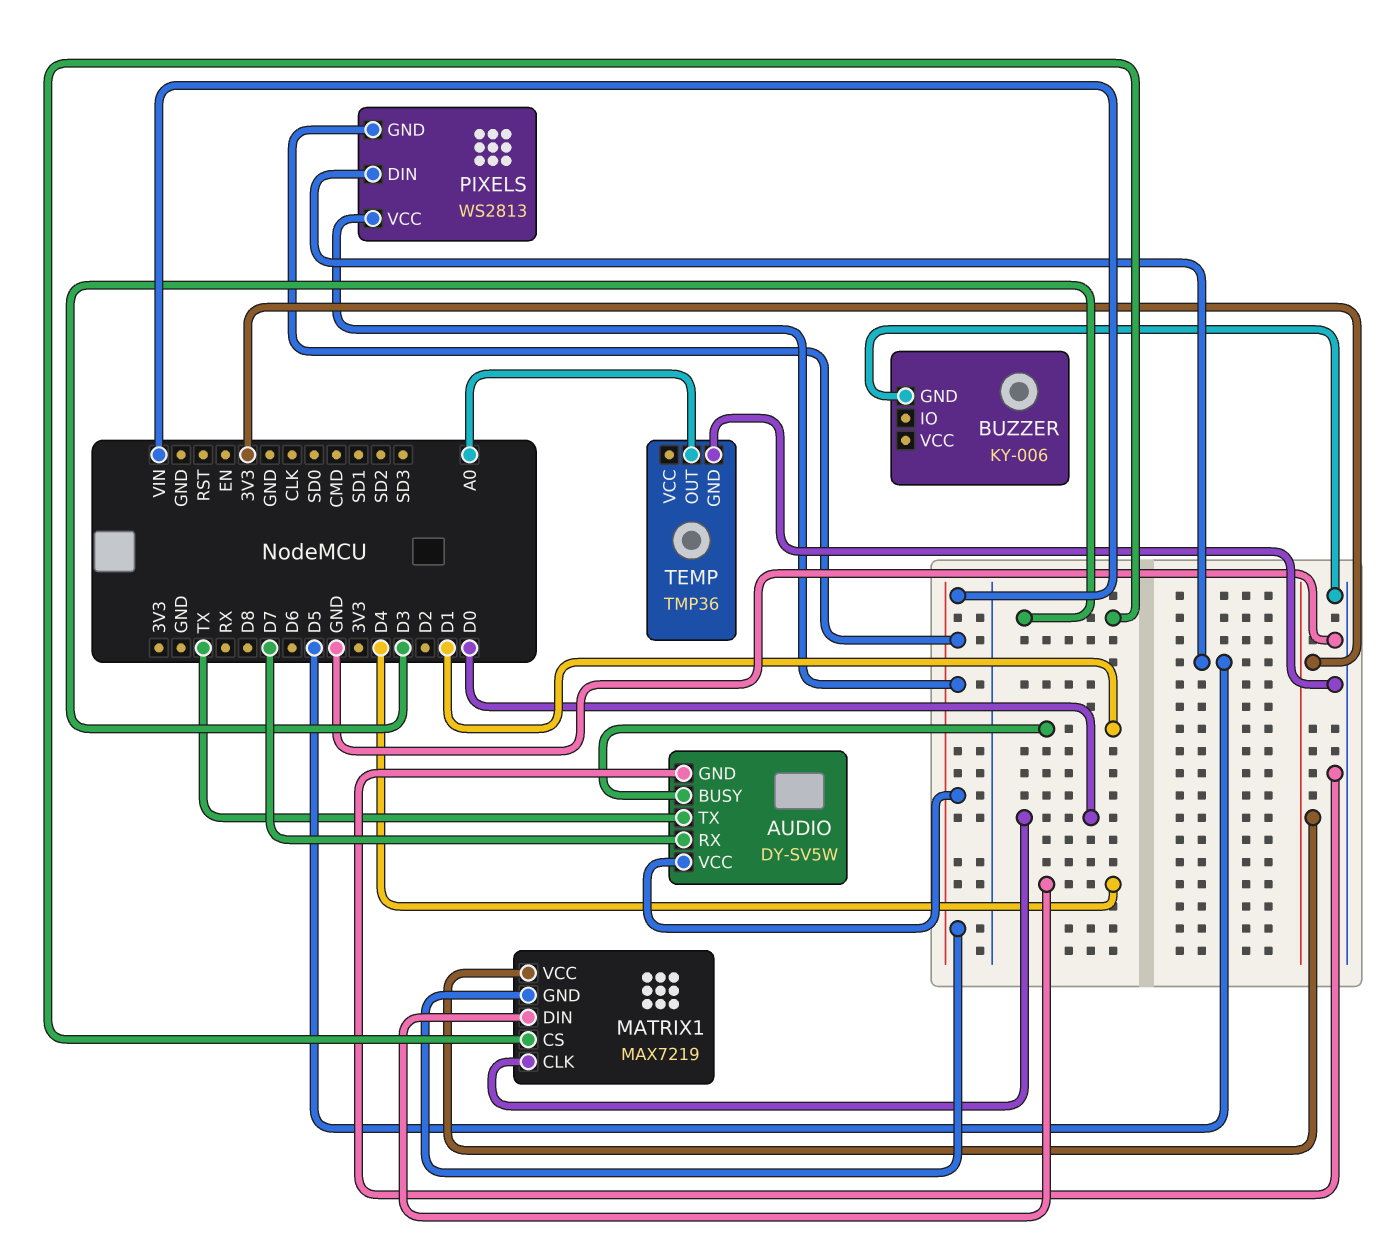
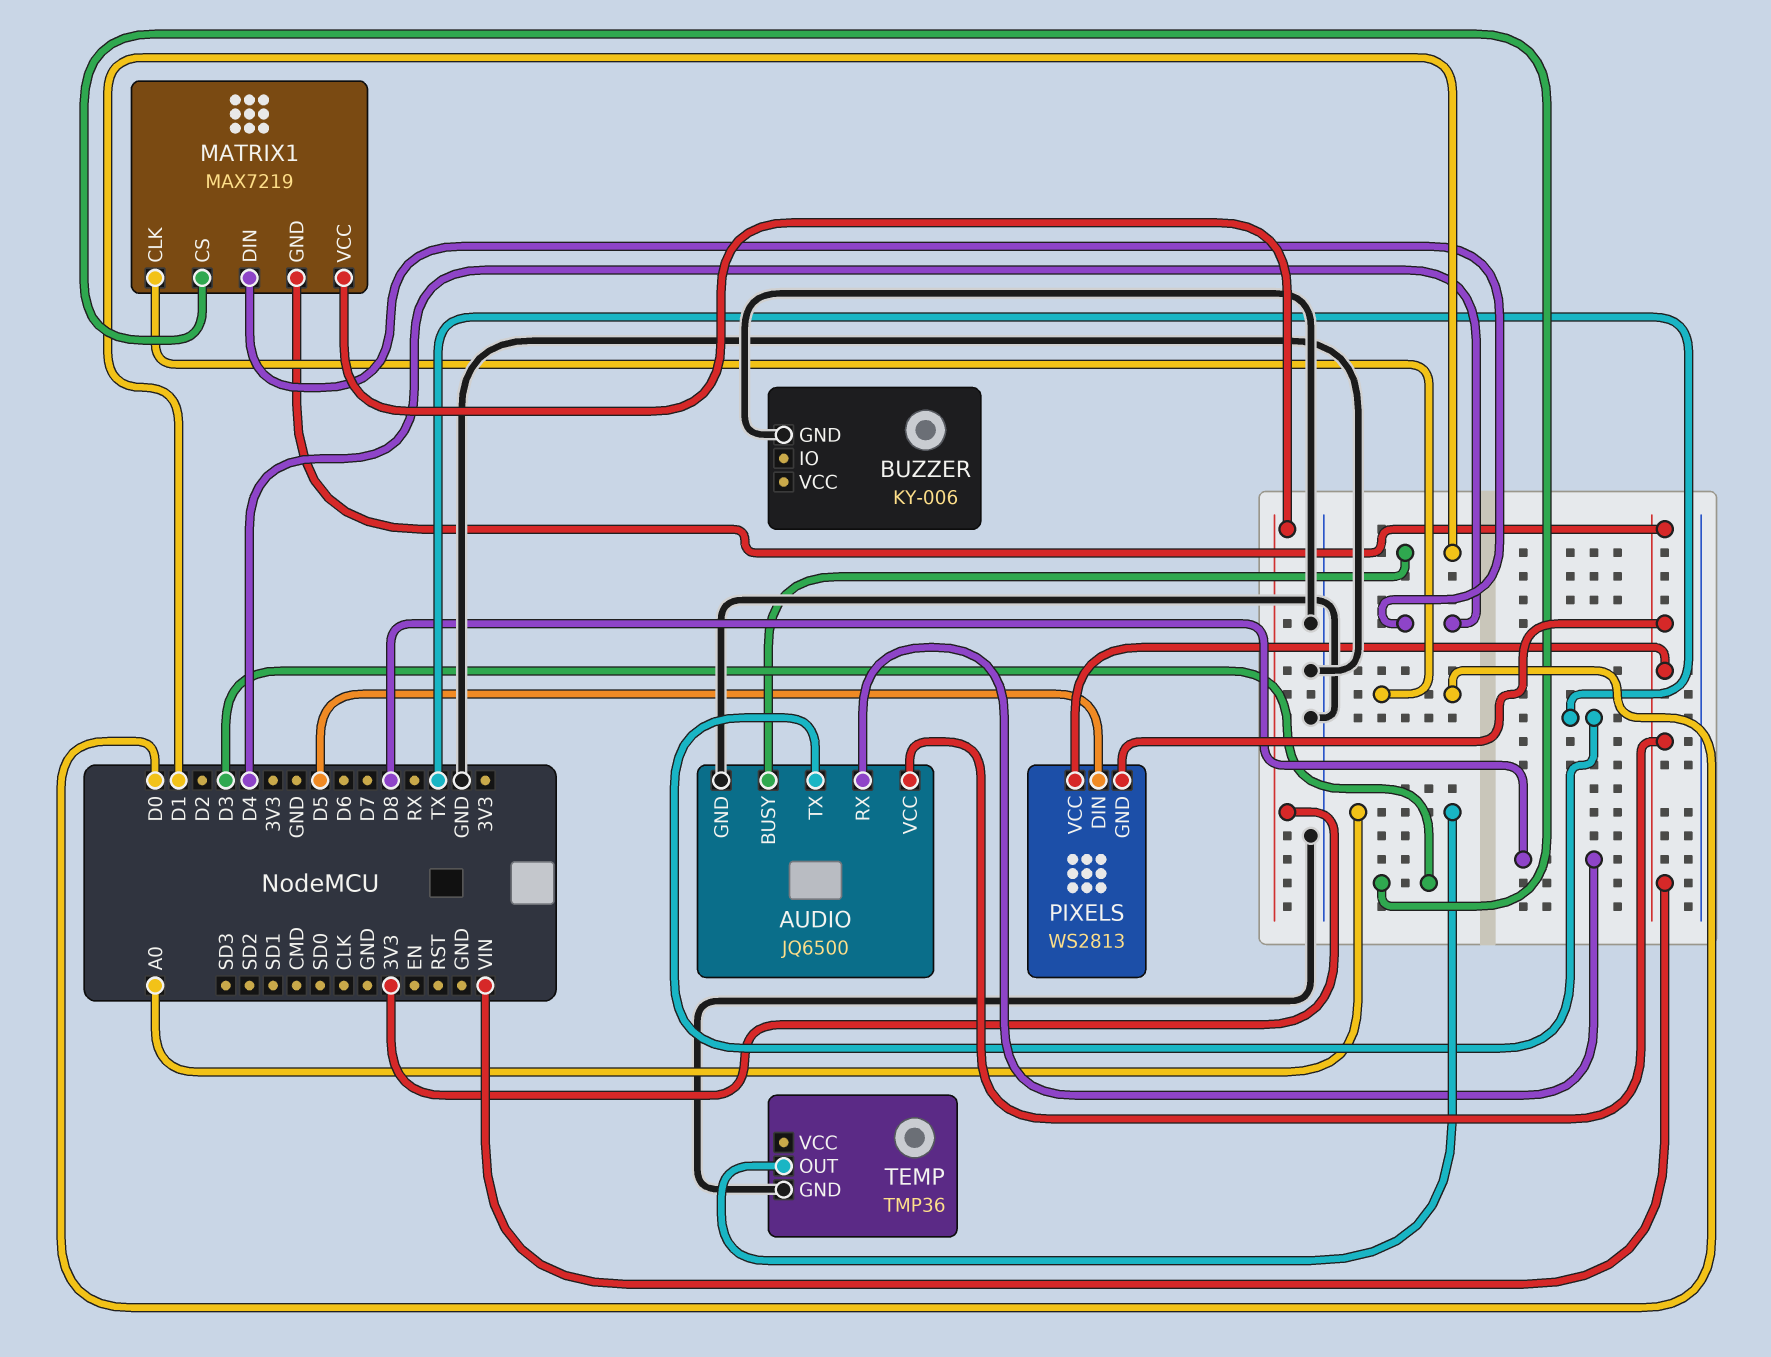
AUDIO: DY-SV5W -> JQ6500
AUDIO pin RX: D7 -> D8

